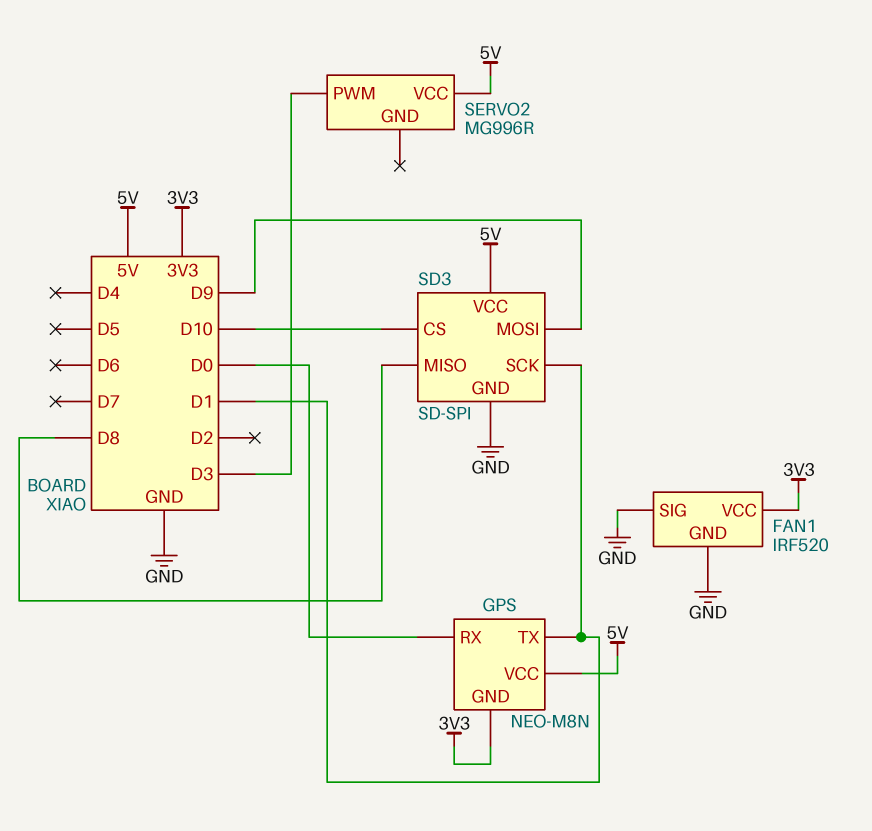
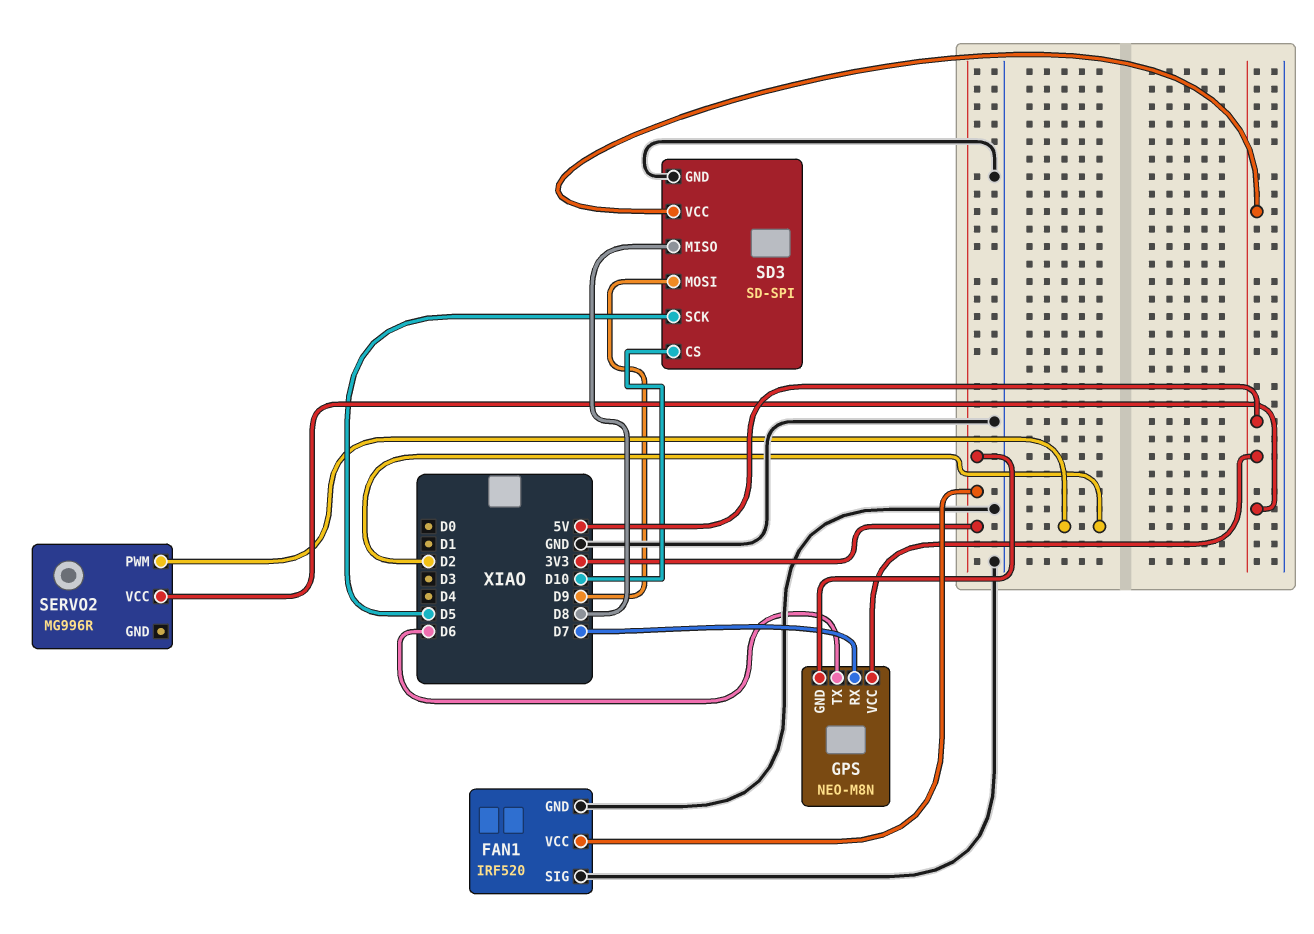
GPS pin RX: D0 -> D7
GPS pin TX: D1 -> D6
SD3 pin SCK: D1 -> D5
SERVO2 pin PWM: D3 -> D2

